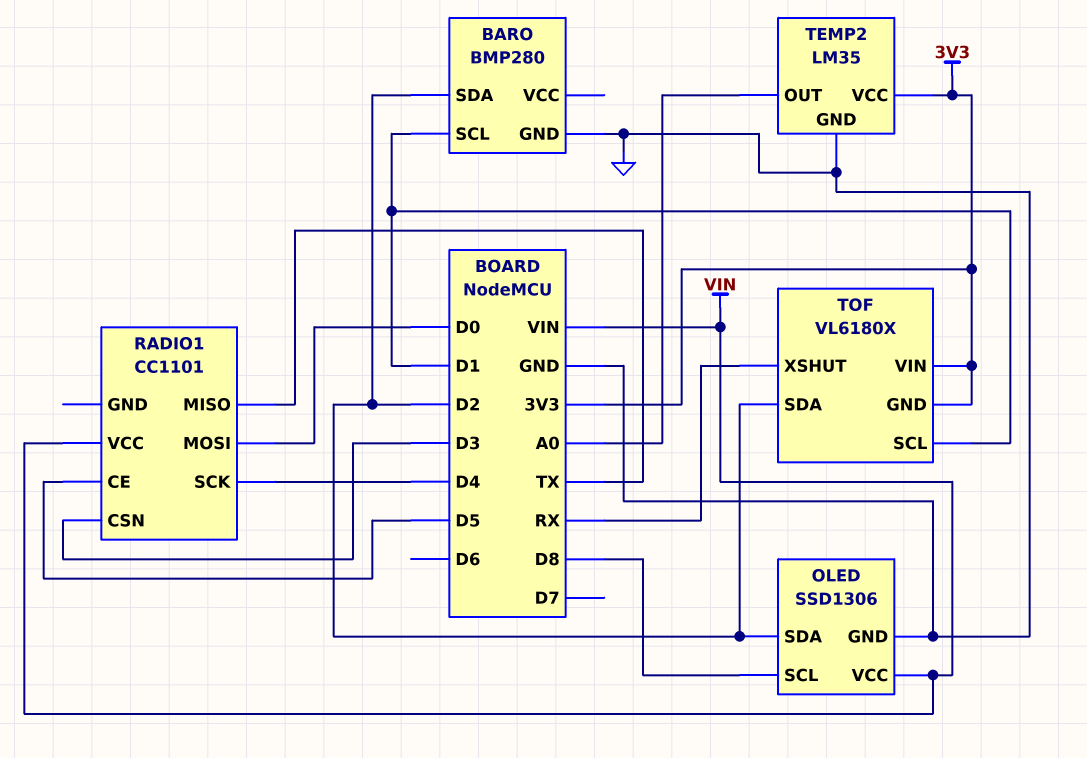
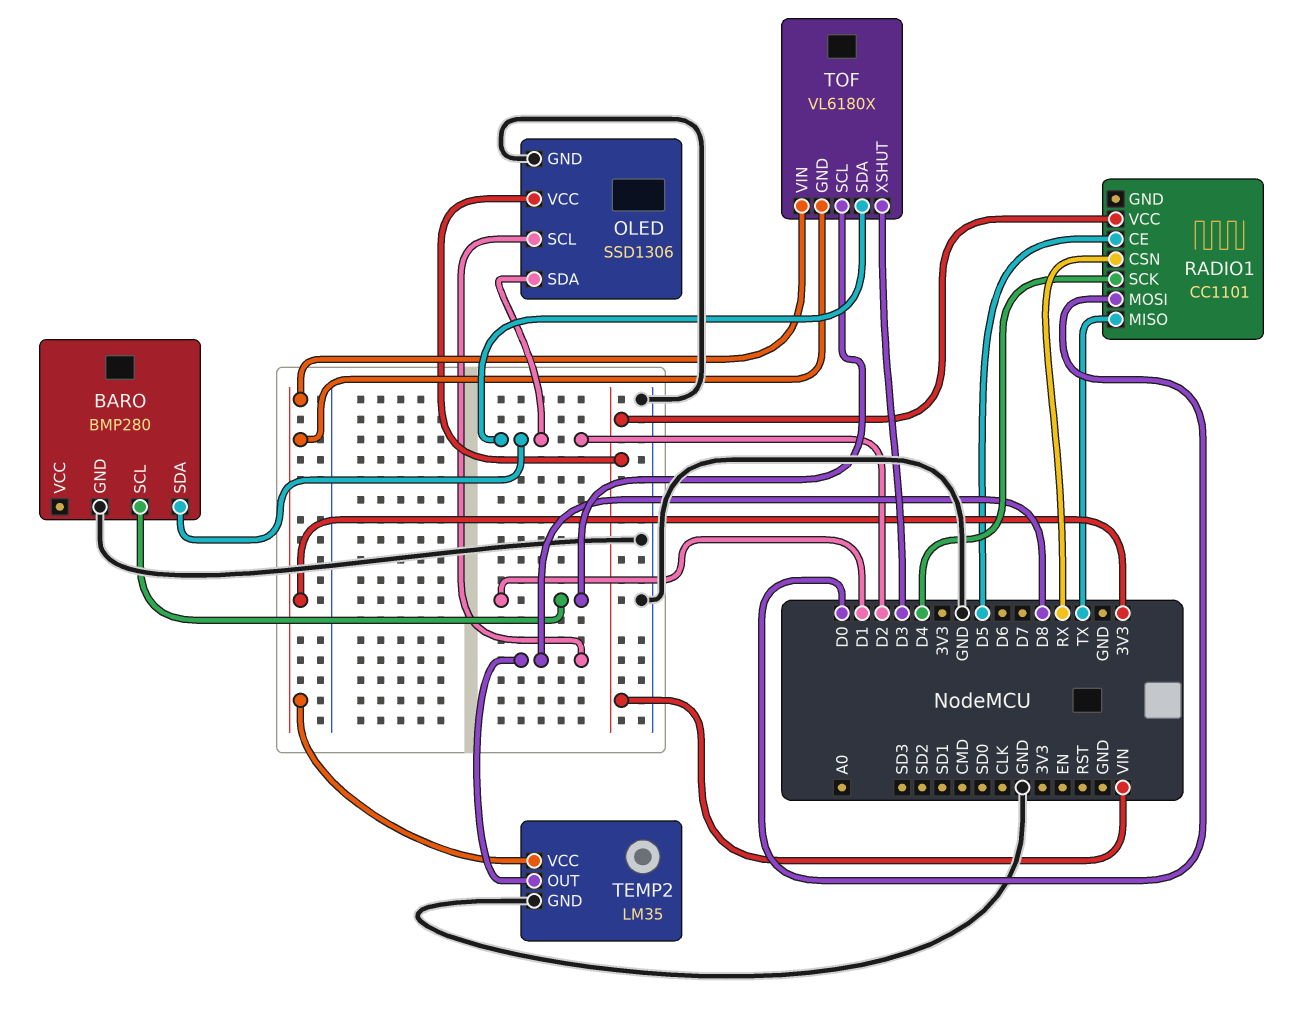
RADIO1 pin CSN: D3 -> RX
TEMP2 pin OUT: A0 -> D8
TOF pin XSHUT: RX -> D3

